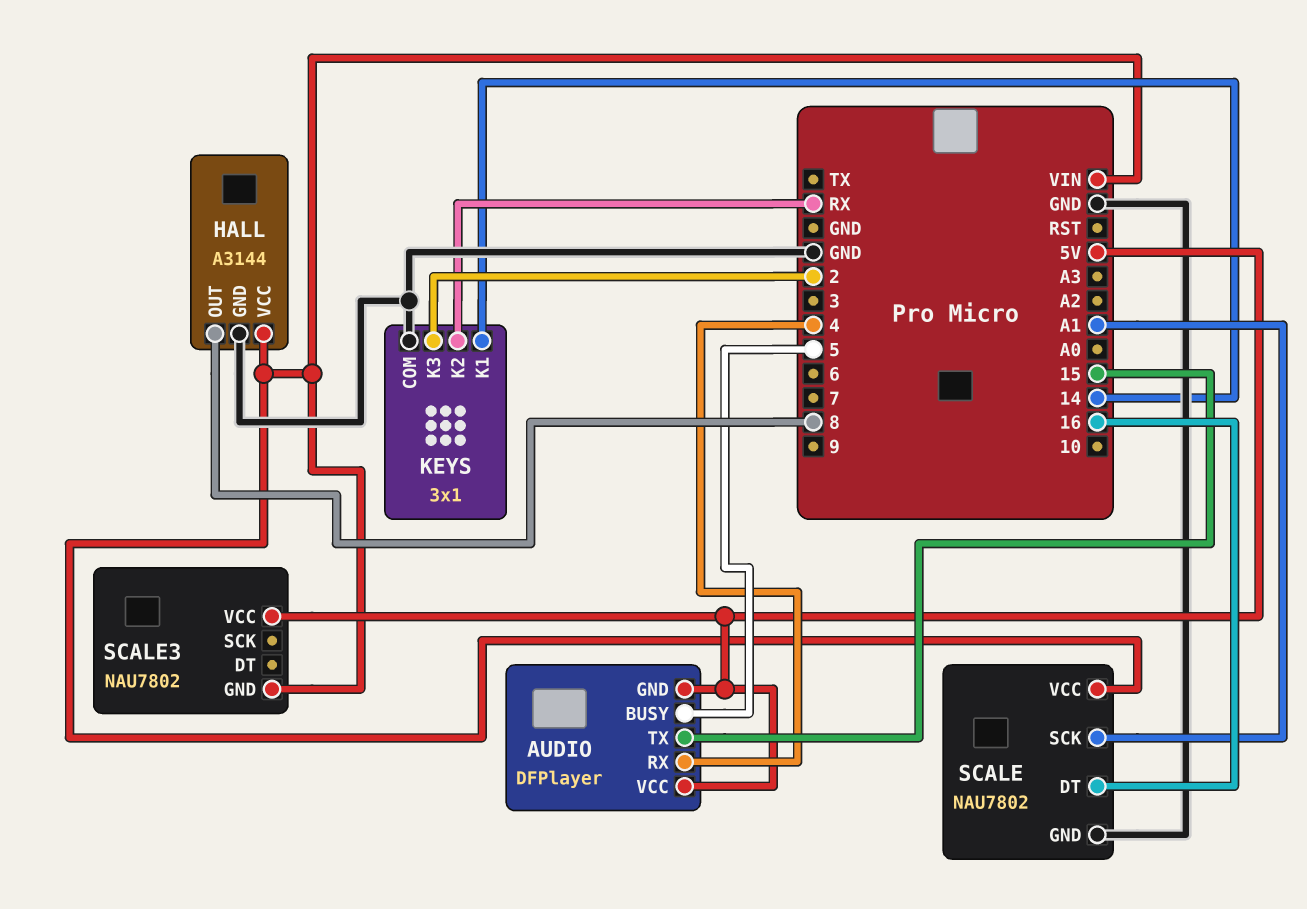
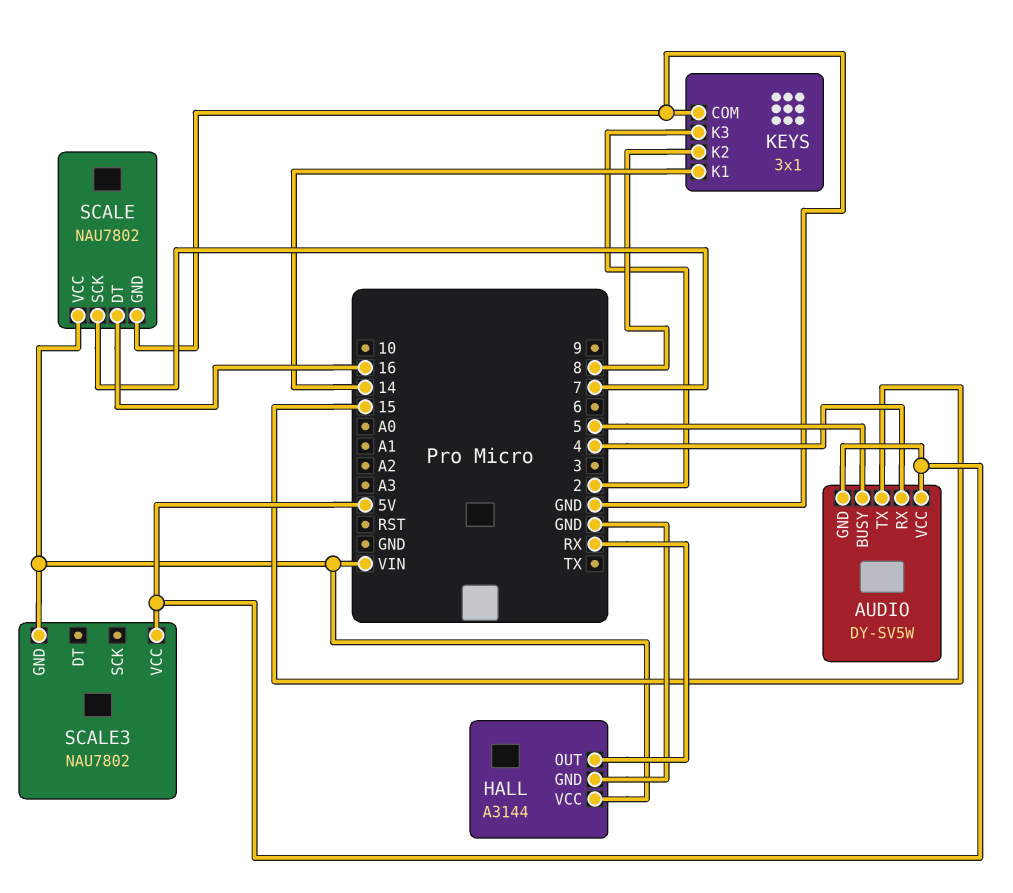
AUDIO: DFPlayer -> DY-SV5W
HALL pin OUT: 8 -> RX
KEYS pin K2: RX -> 8
SCALE pin SCK: A1 -> 7

